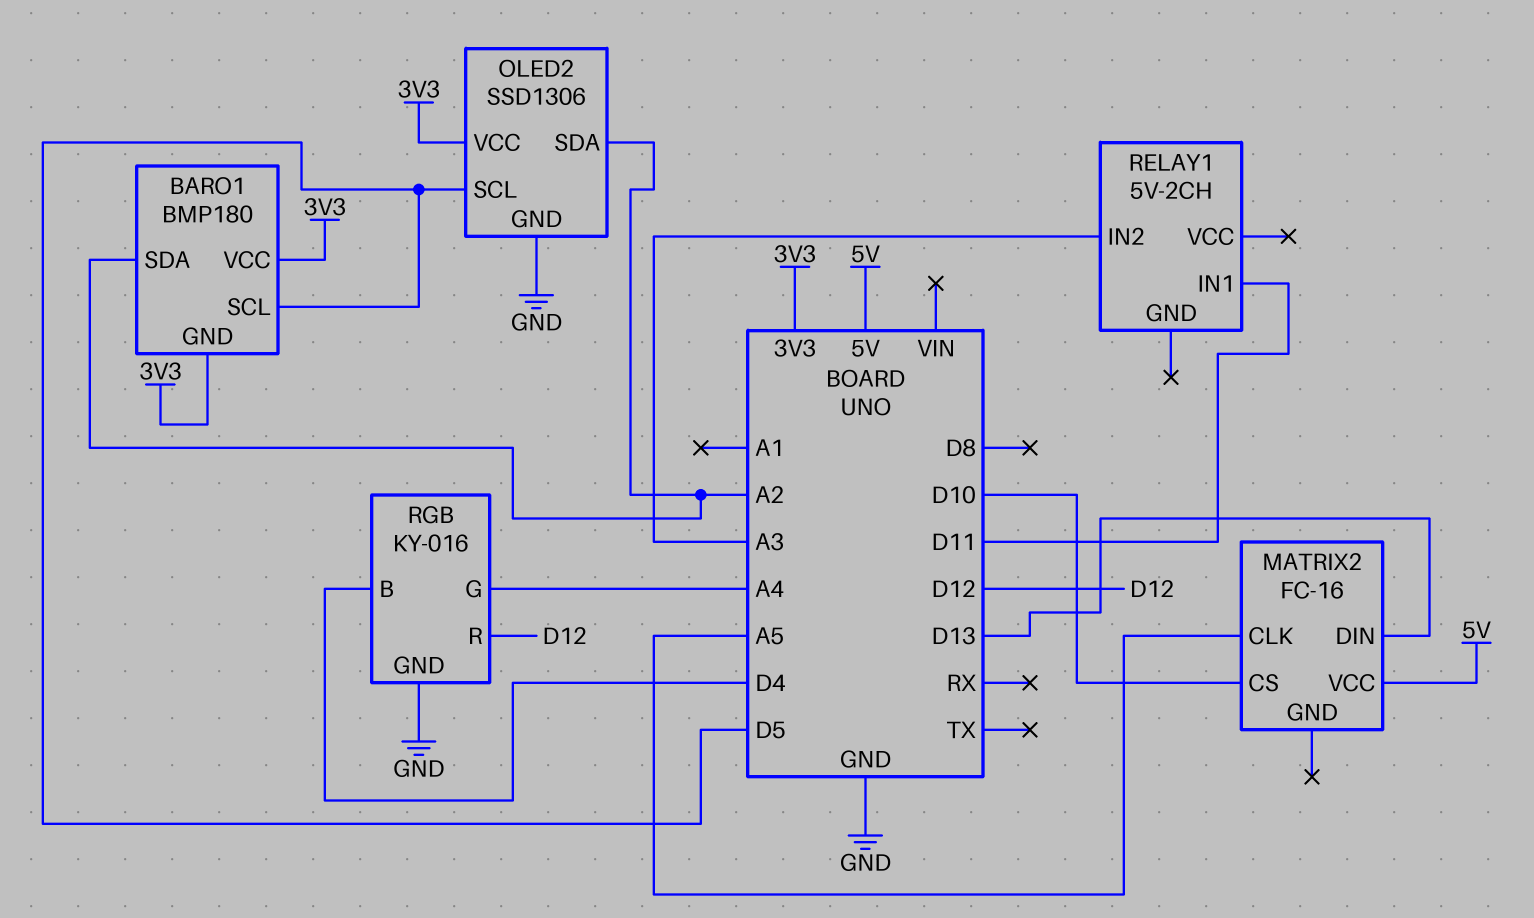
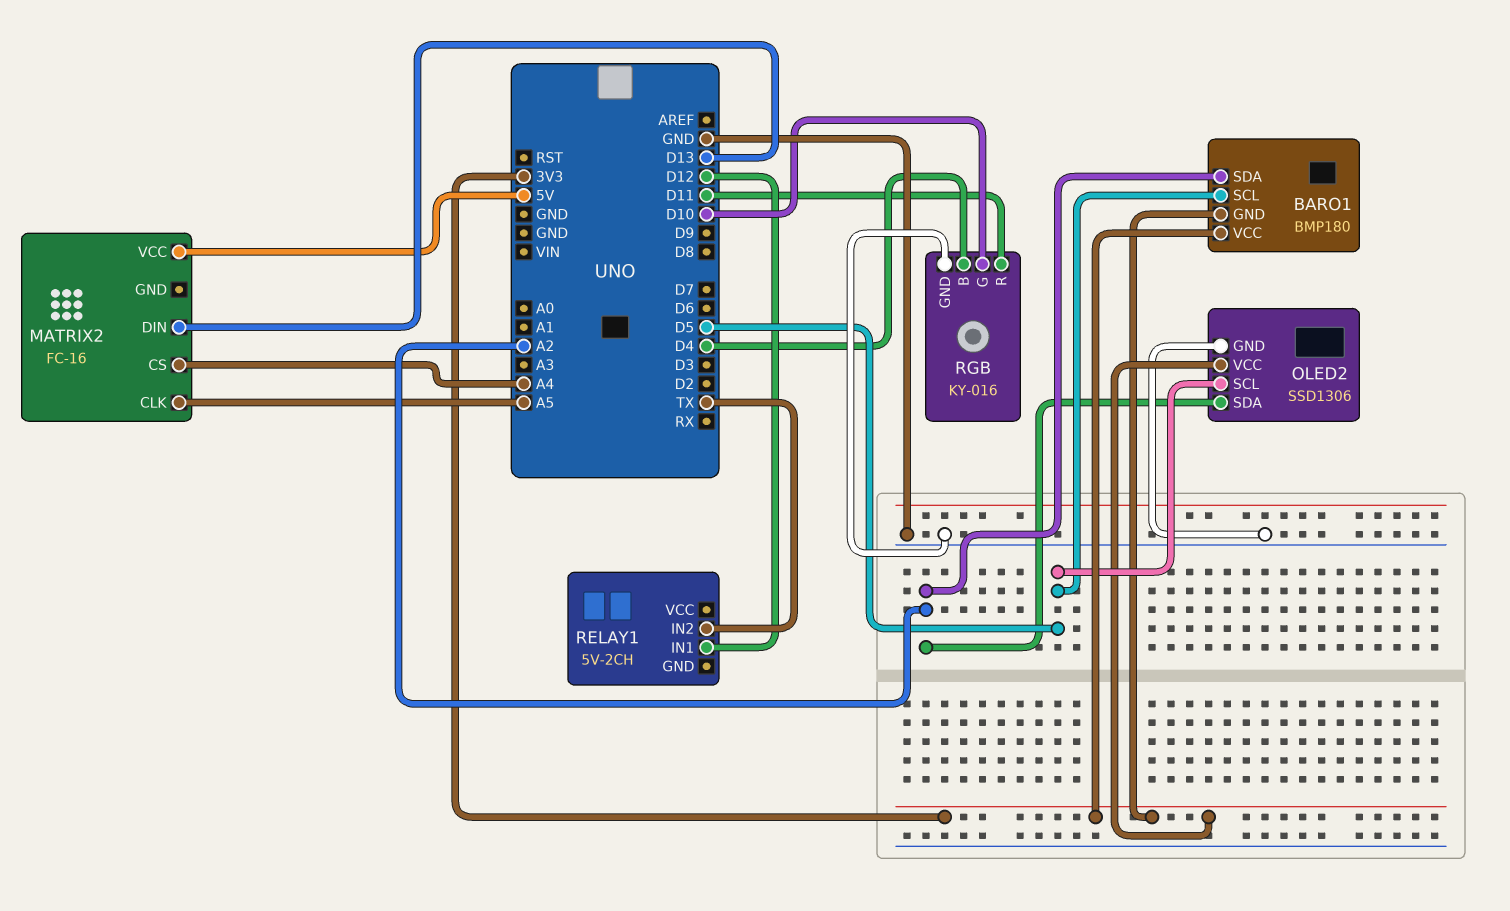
MATRIX2 pin CS: D10 -> A4
RELAY1 pin IN1: D11 -> D12
RELAY1 pin IN2: A3 -> TX
RGB pin G: A4 -> D10
RGB pin R: D12 -> D11

